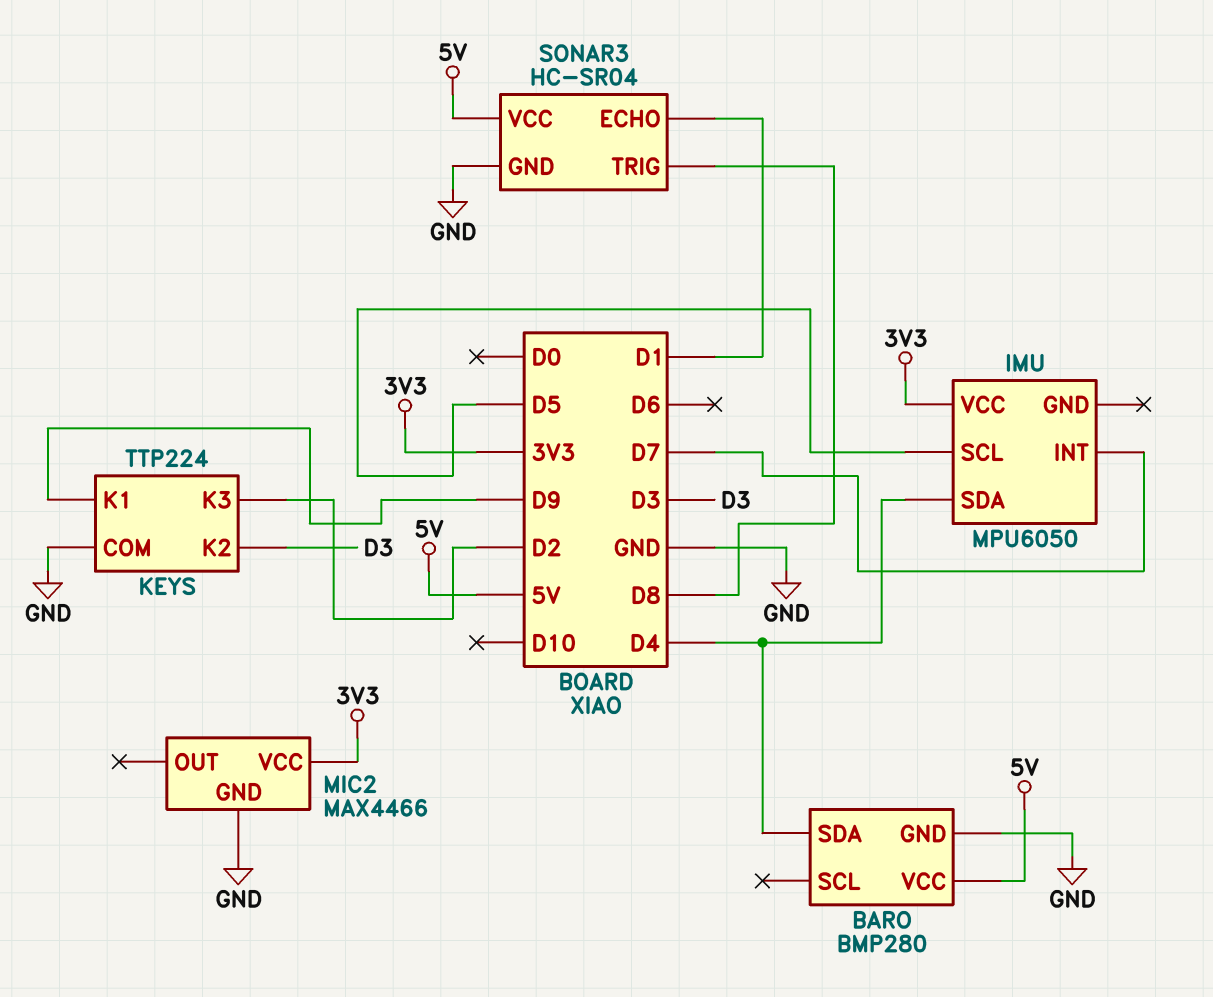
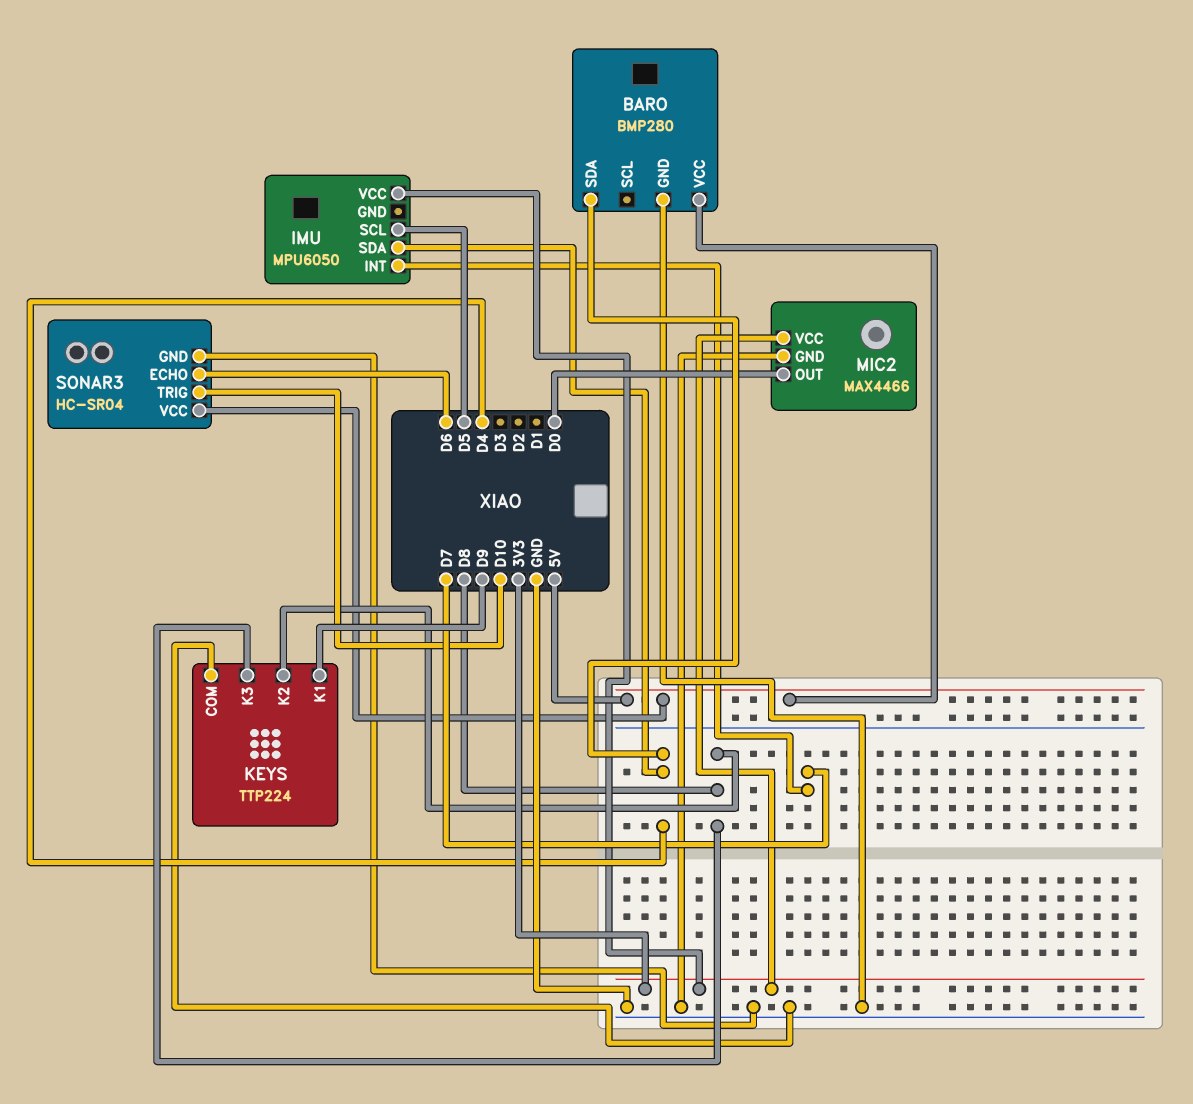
KEYS pin K2: D3 -> D8
KEYS pin K3: D2 -> D8
MIC2 pin OUT: none -> D0
SONAR3 pin ECHO: D1 -> D6
SONAR3 pin TRIG: D8 -> D10

